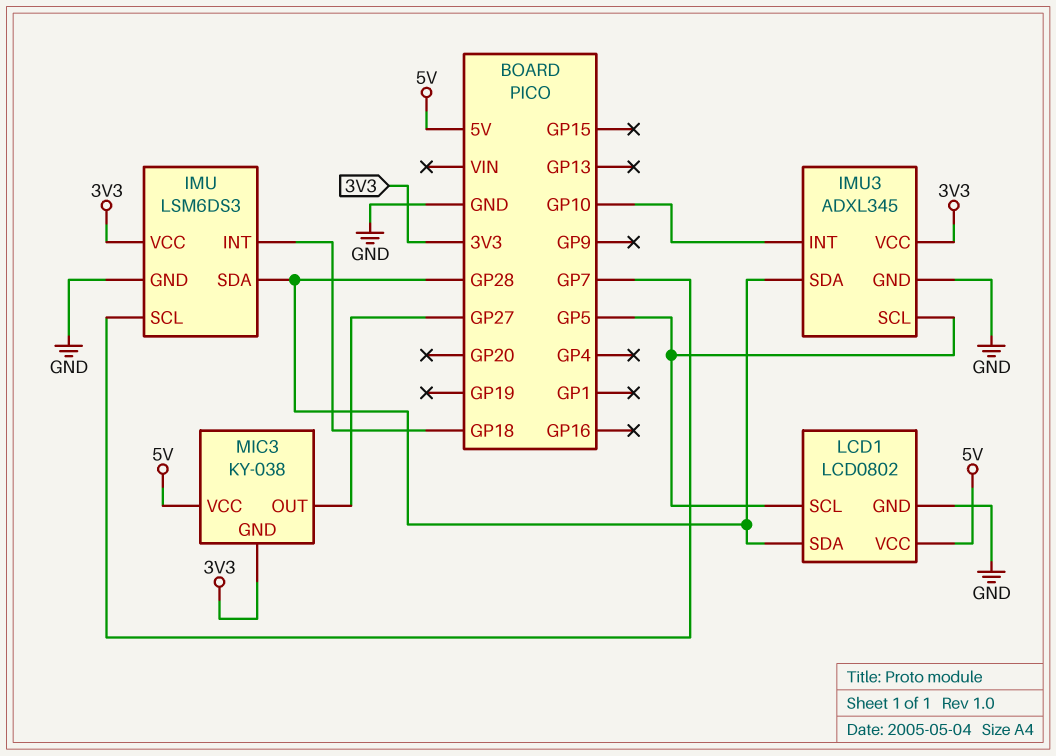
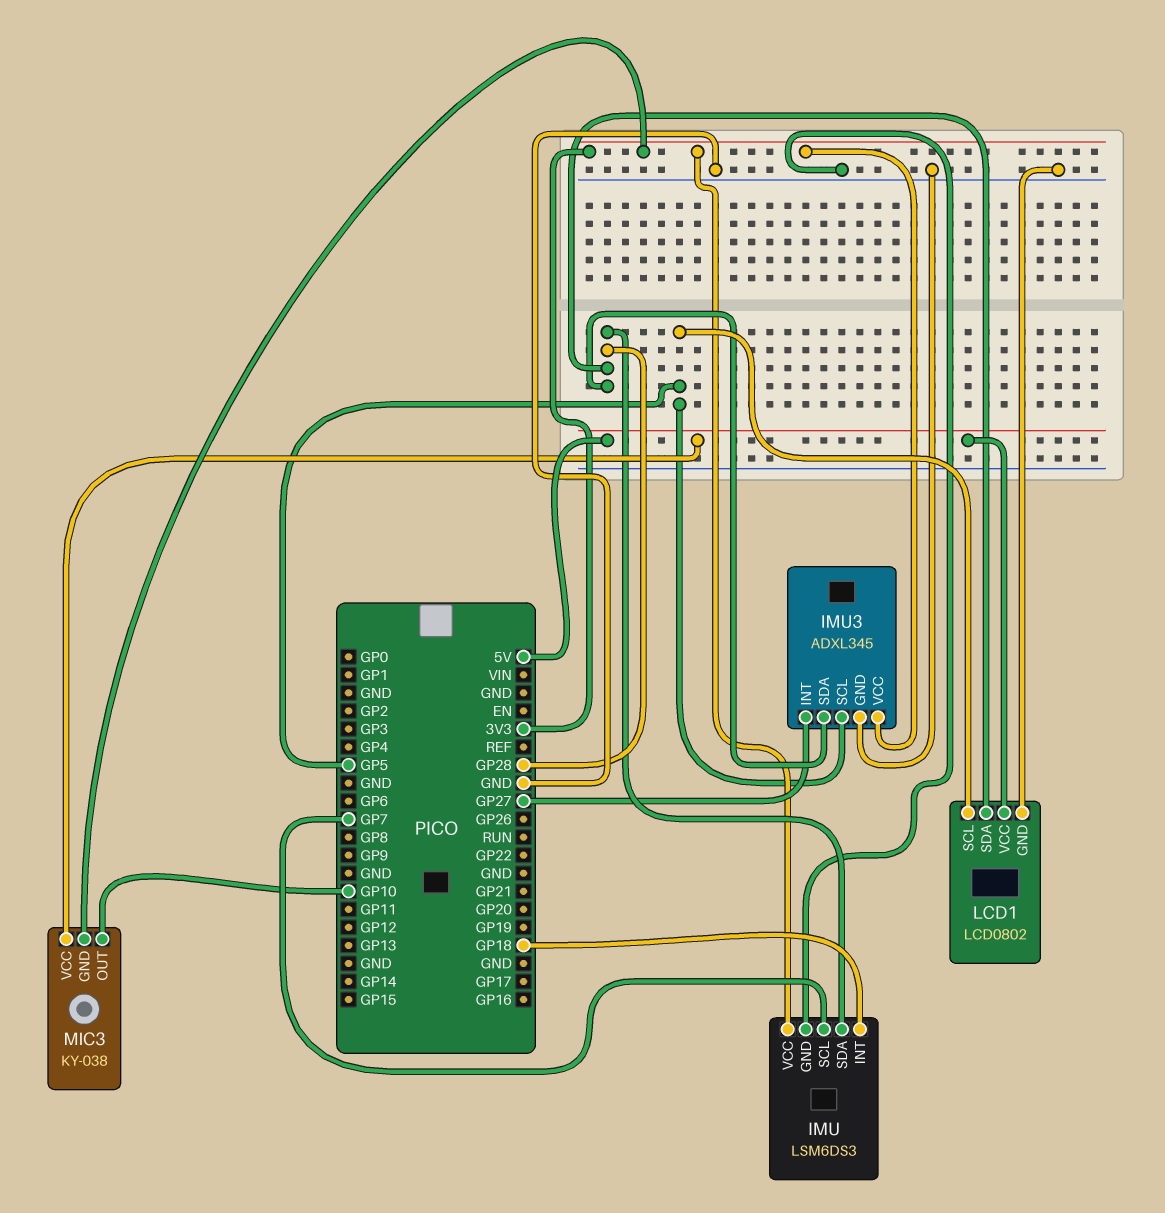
IMU3 pin INT: GP10 -> GP27
MIC3 pin OUT: GP27 -> GP10

